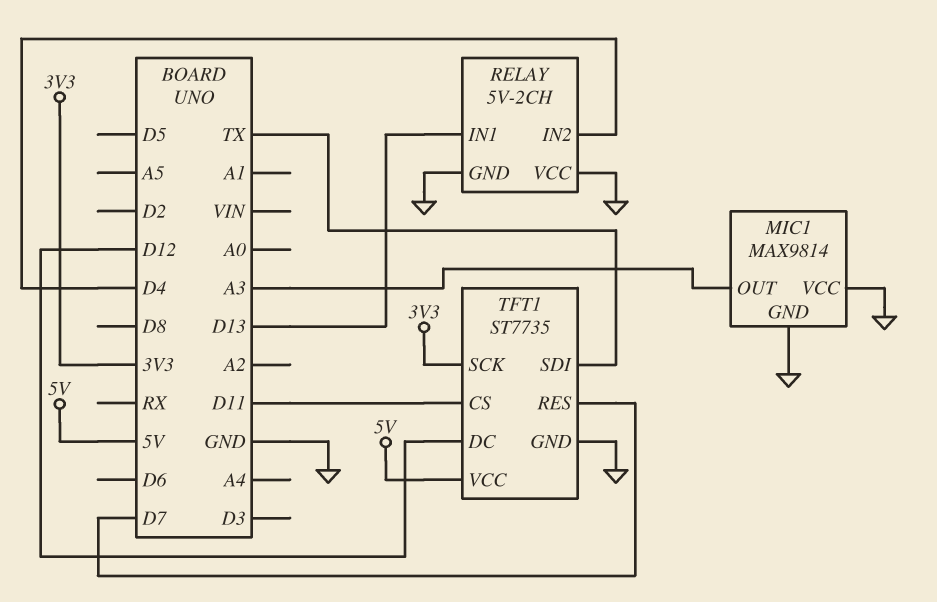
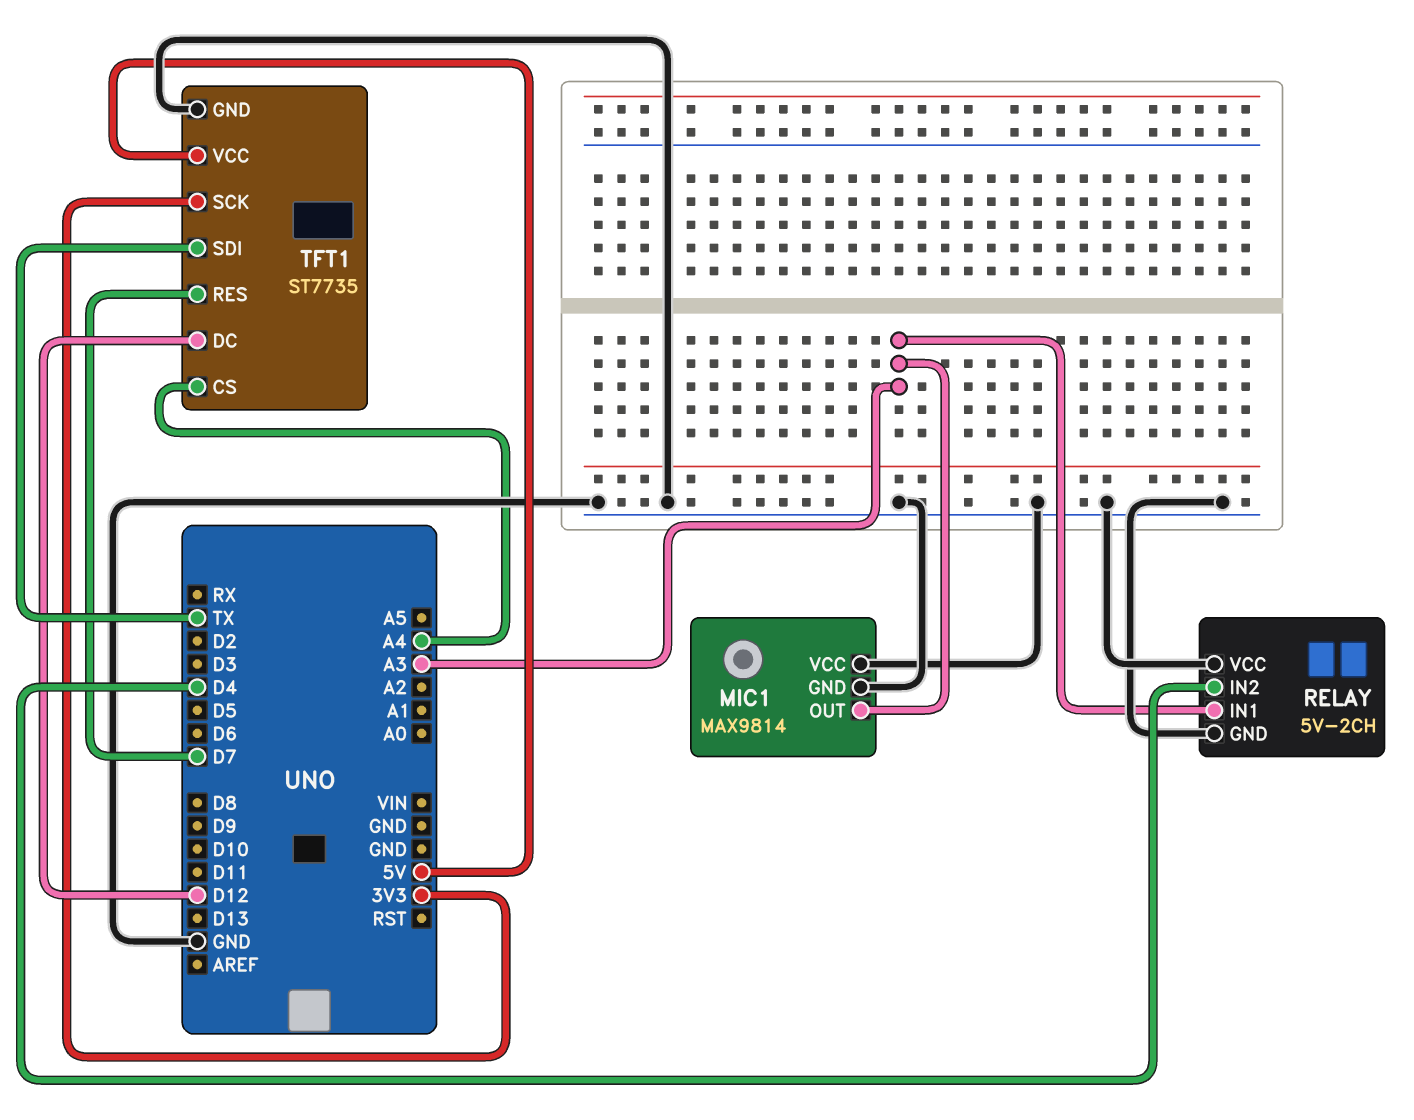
RELAY pin IN1: D13 -> A3
TFT1 pin CS: D11 -> A4

